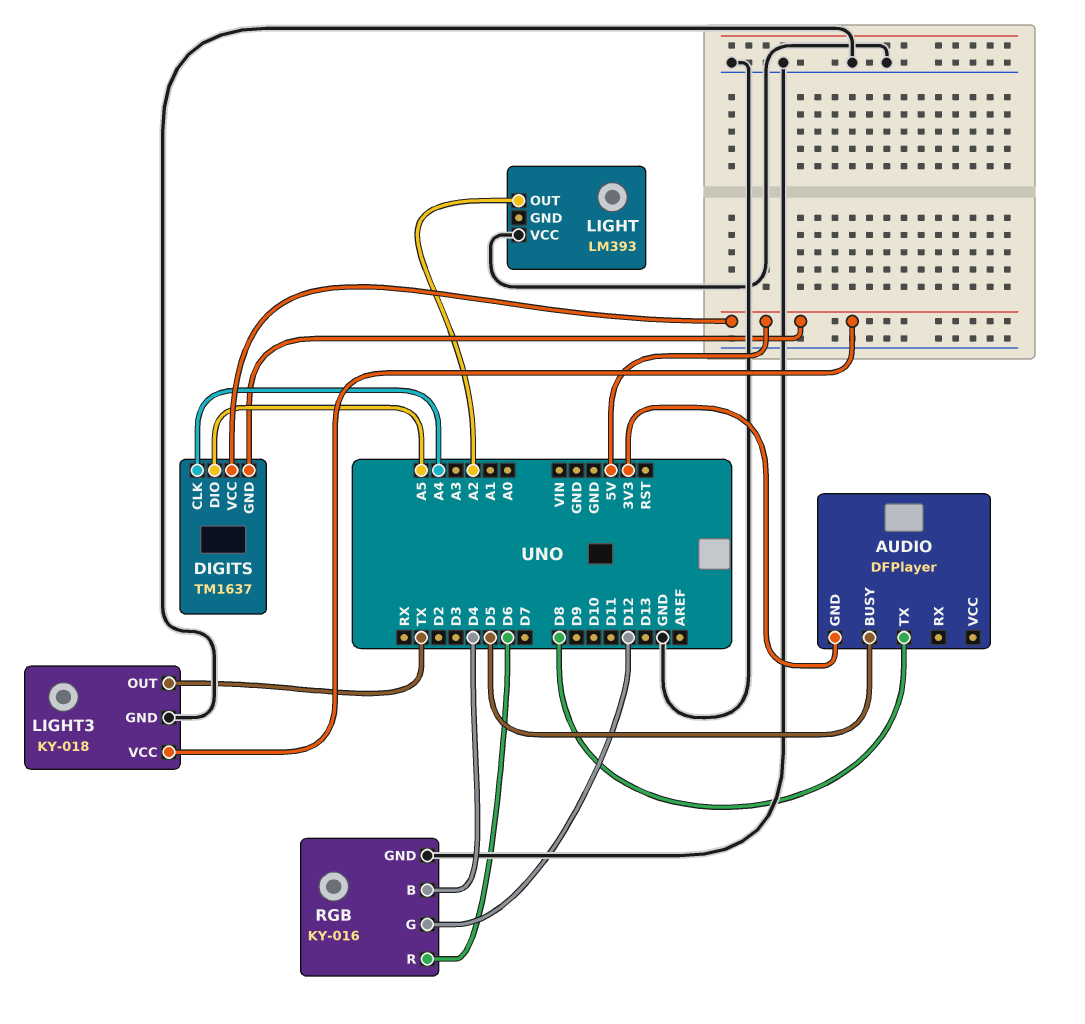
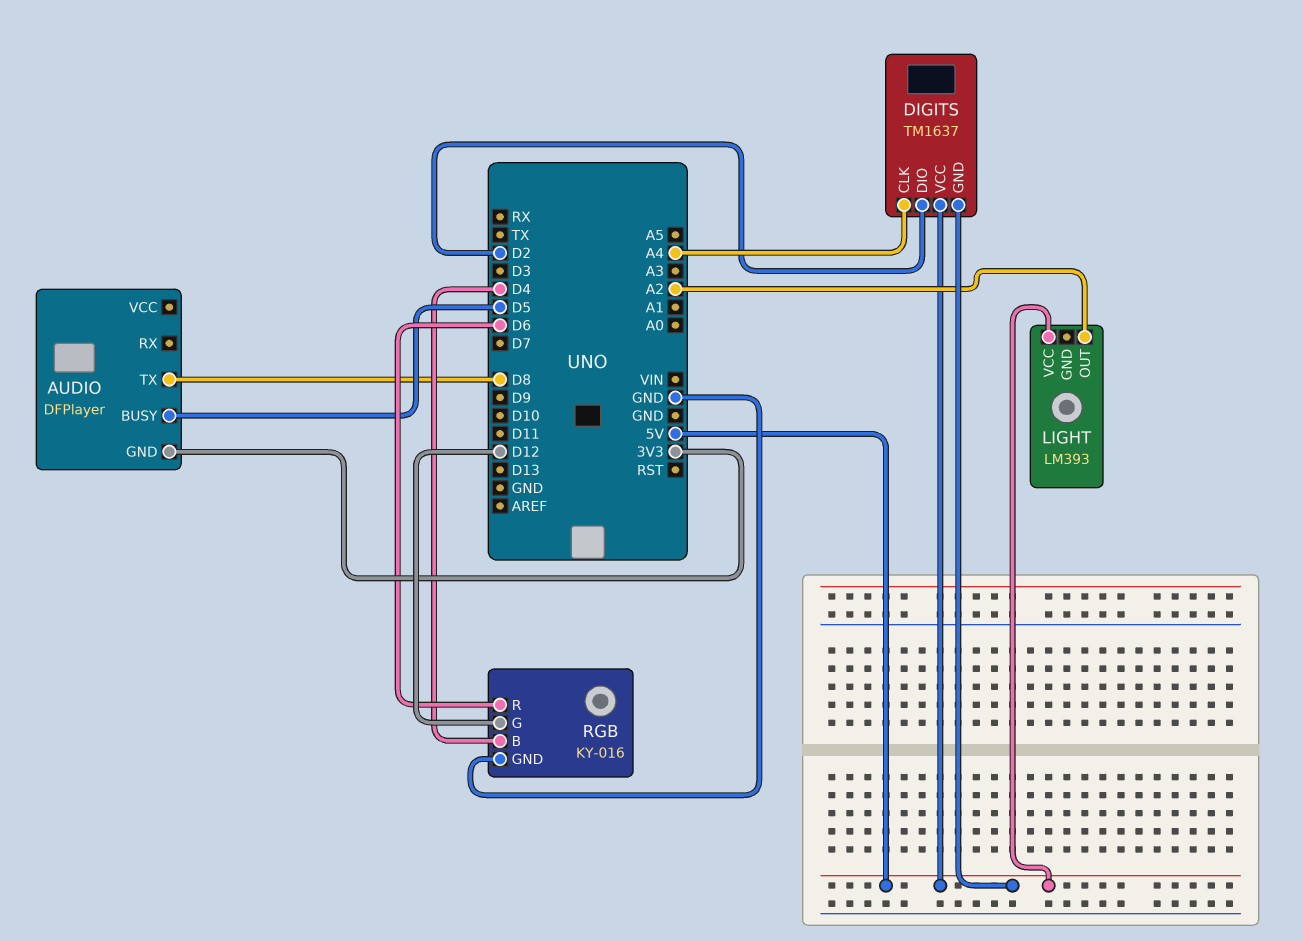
DIGITS pin DIO: A5 -> D2
LIGHT pin VCC: GND -> 5V
LIGHT3: KY-018 -> none
LIGHT3 pin GND: GND -> none
LIGHT3 pin OUT: TX -> none
LIGHT3 pin VCC: 5V -> none

